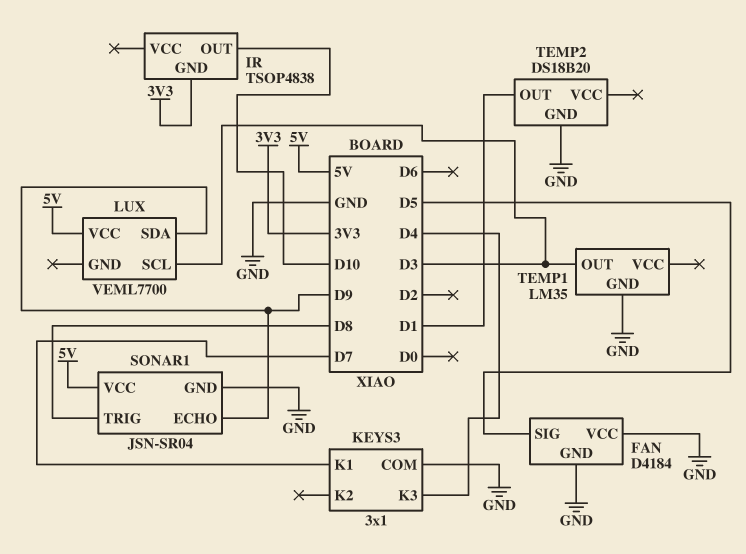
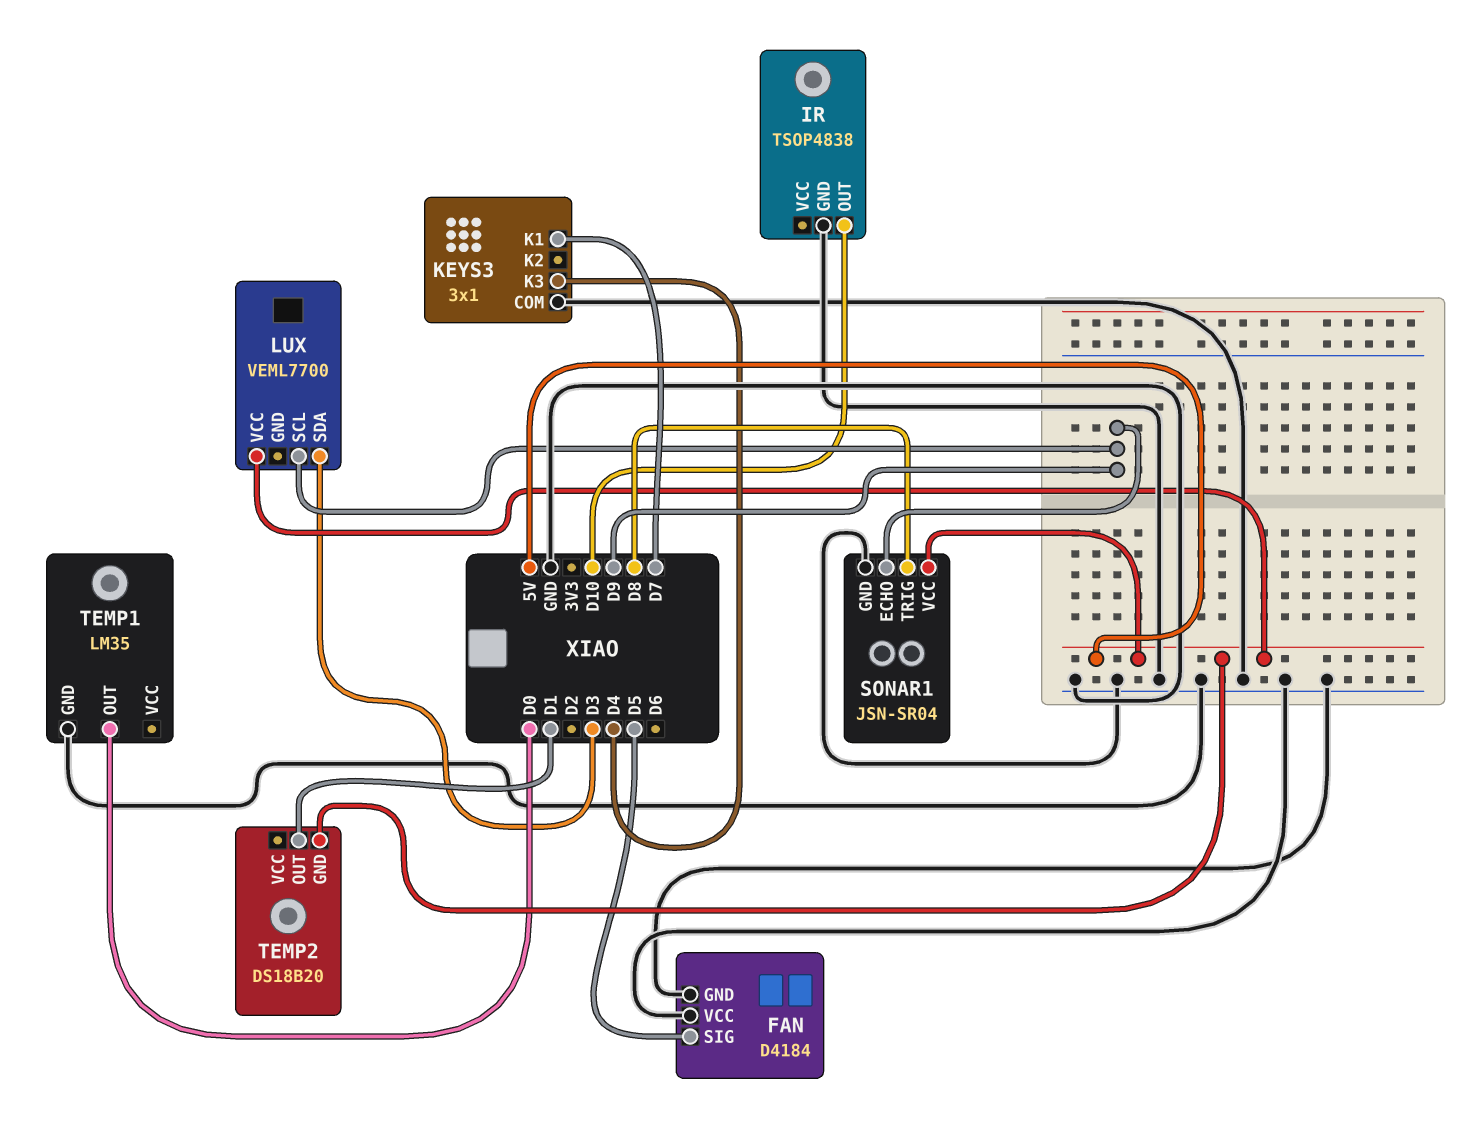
IR pin GND: 3V3 -> GND
LUX pin SCL: D3 -> D9
LUX pin SDA: D9 -> D3
TEMP1 pin OUT: D3 -> D0
TEMP2 pin GND: GND -> 5V

